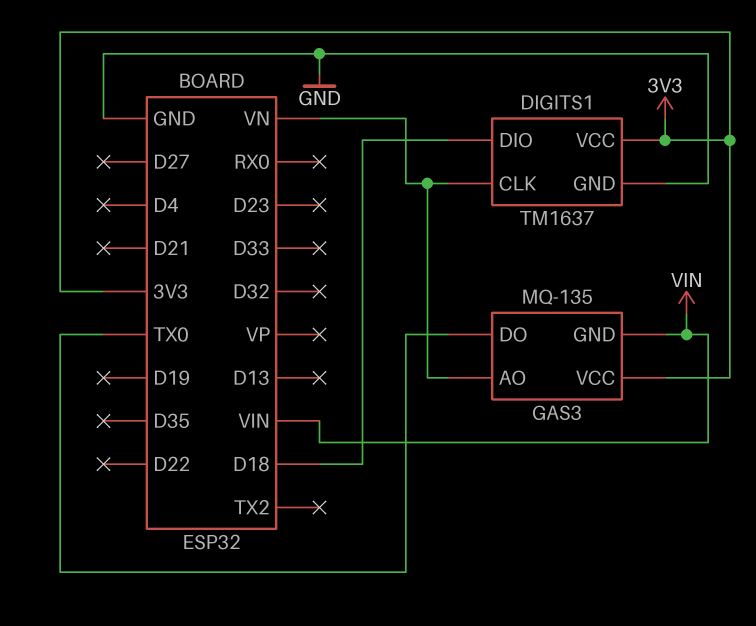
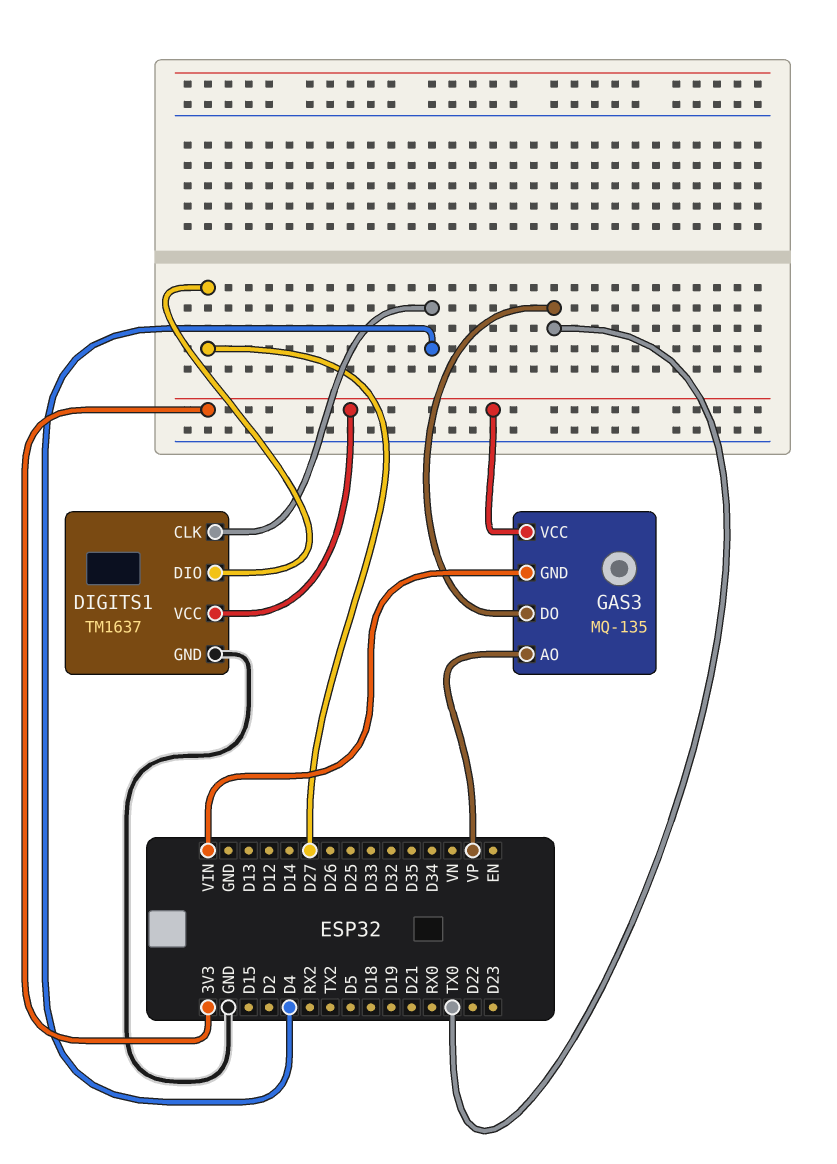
DIGITS1 pin CLK: VN -> D4
DIGITS1 pin DIO: D18 -> D27
GAS3 pin AO: VN -> VP

